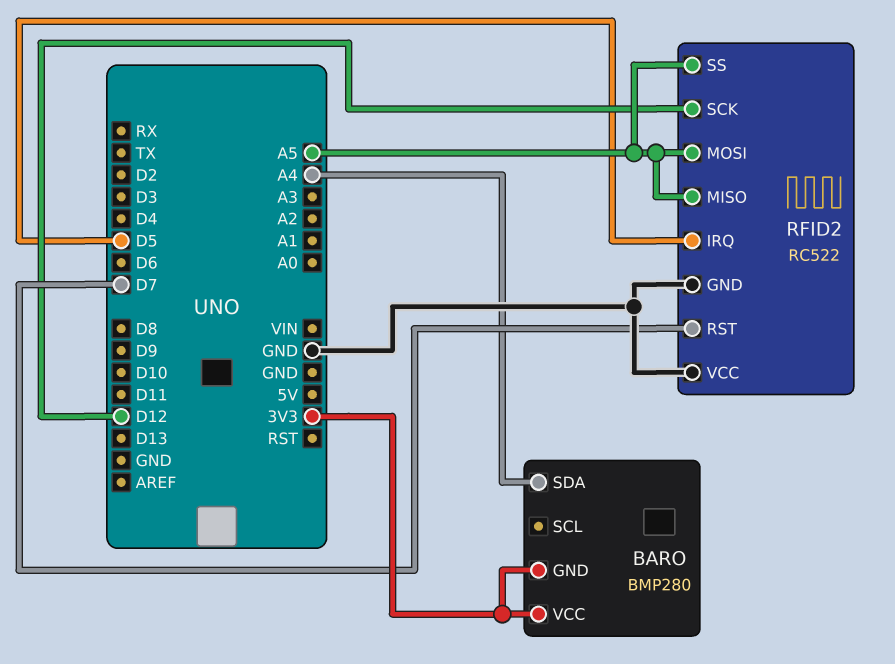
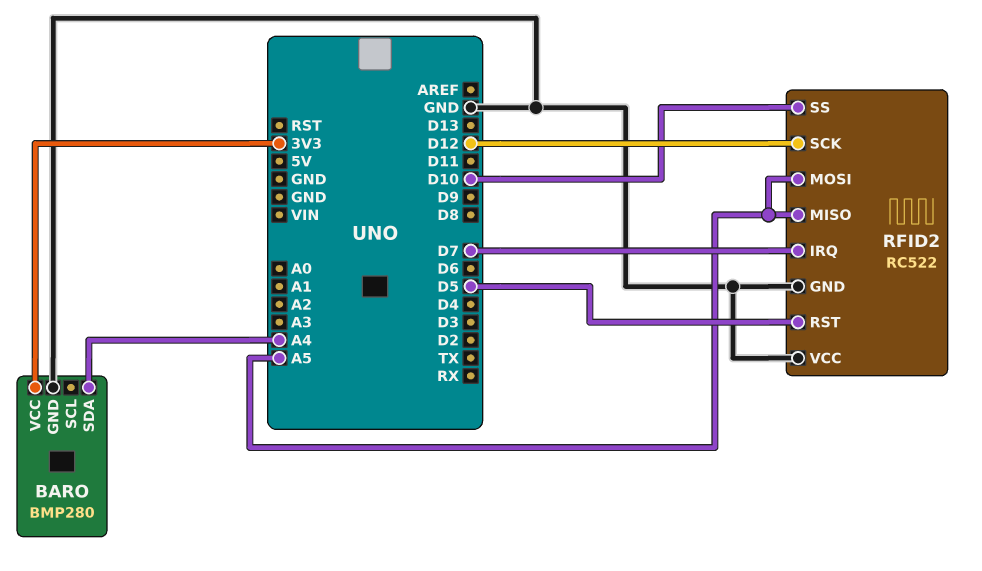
BARO pin GND: 3V3 -> GND
RFID2 pin IRQ: D5 -> D7
RFID2 pin RST: D7 -> D5
RFID2 pin SS: A5 -> D10

